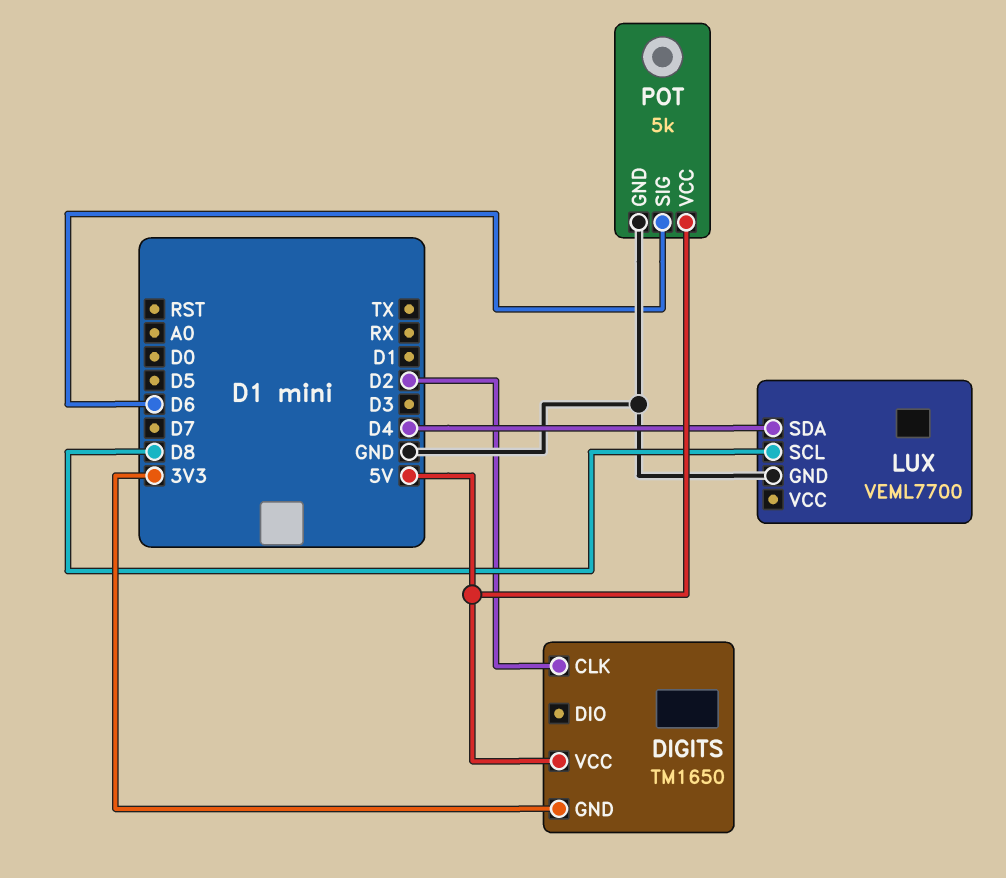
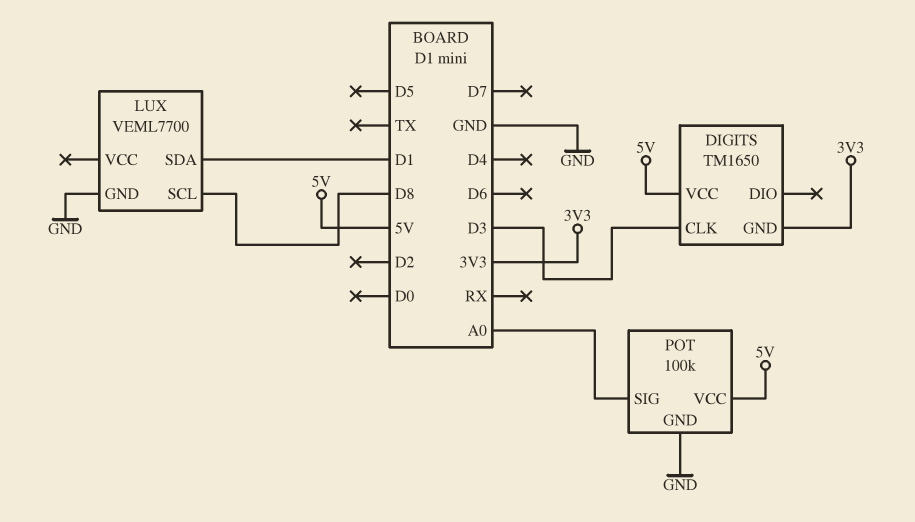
DIGITS pin CLK: D2 -> D3
LUX pin SDA: D4 -> D1
POT: 5k -> 100k
POT pin SIG: D6 -> A0

